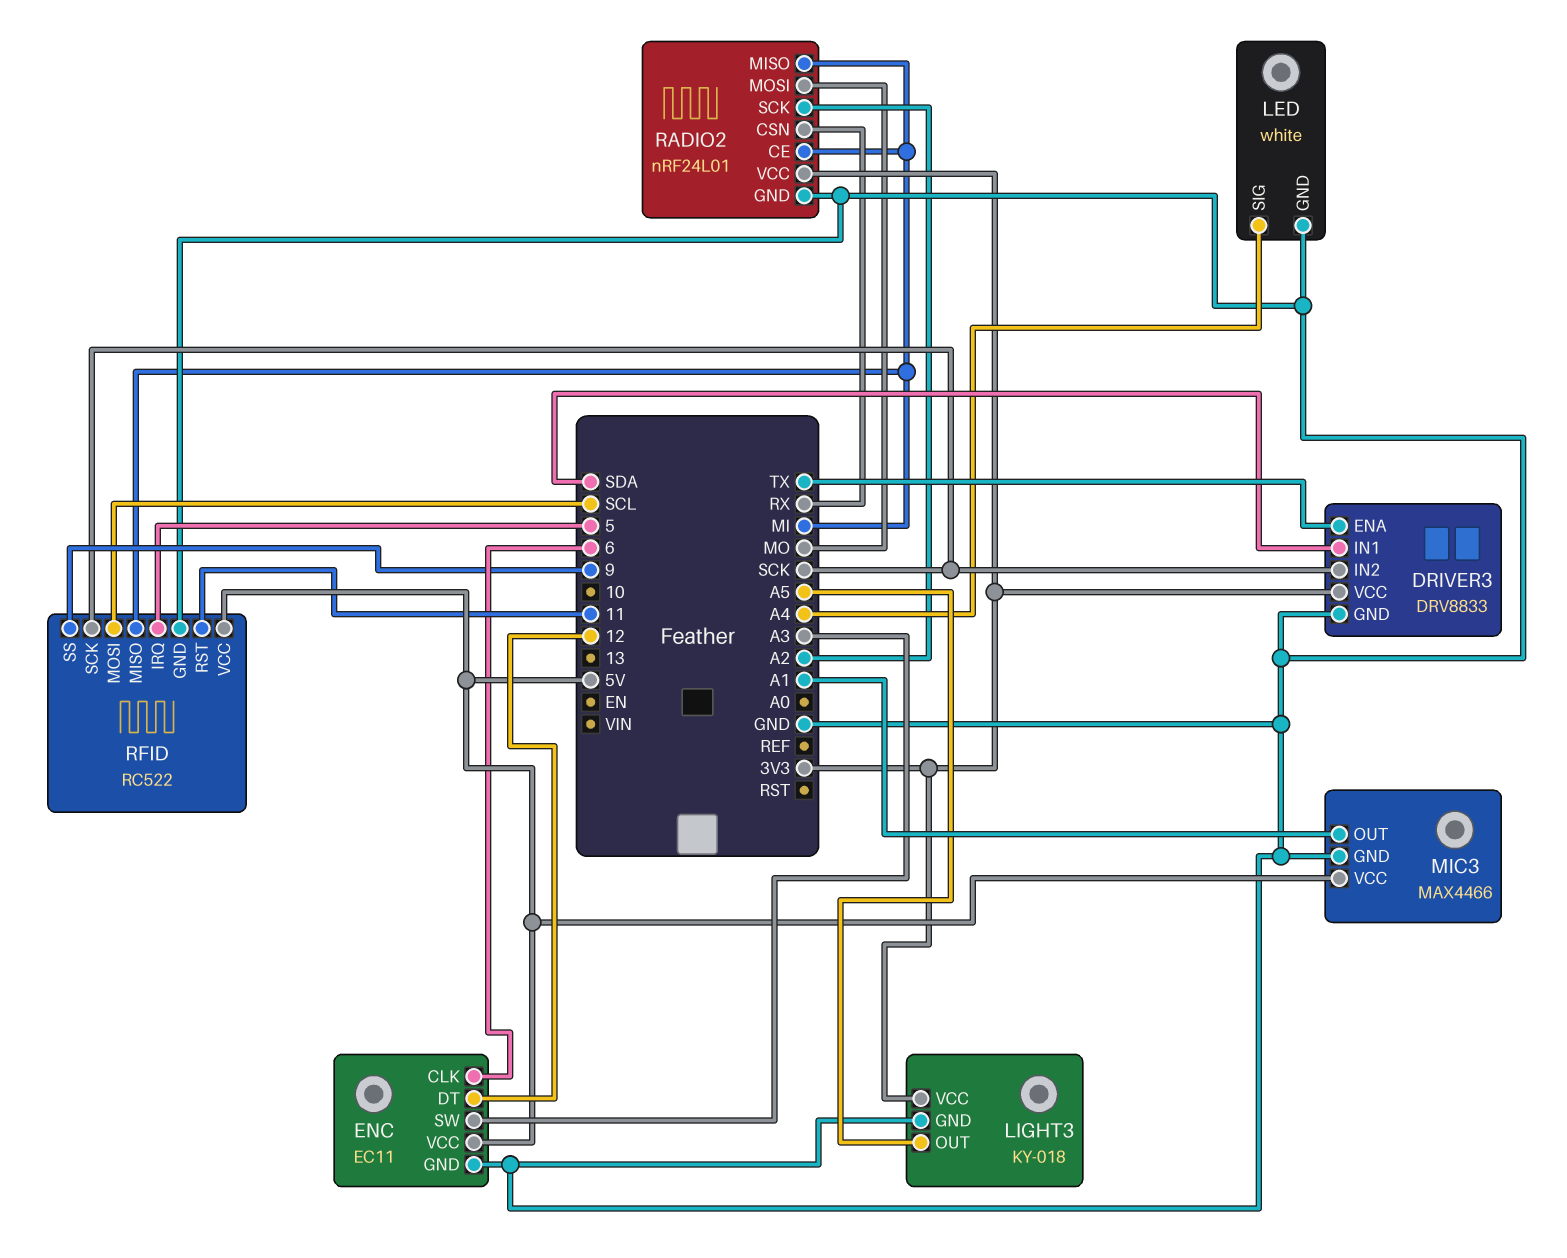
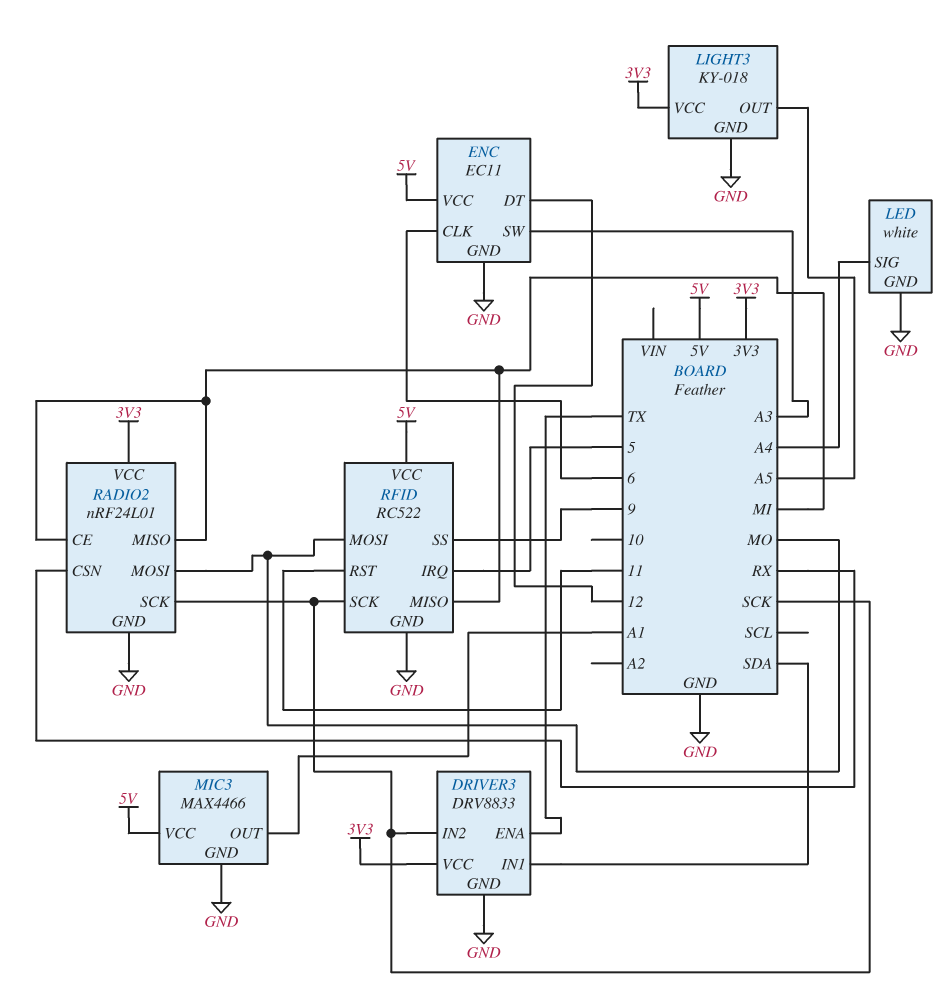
RADIO2 pin SCK: A2 -> SCK
RFID pin MOSI: SCL -> MO

